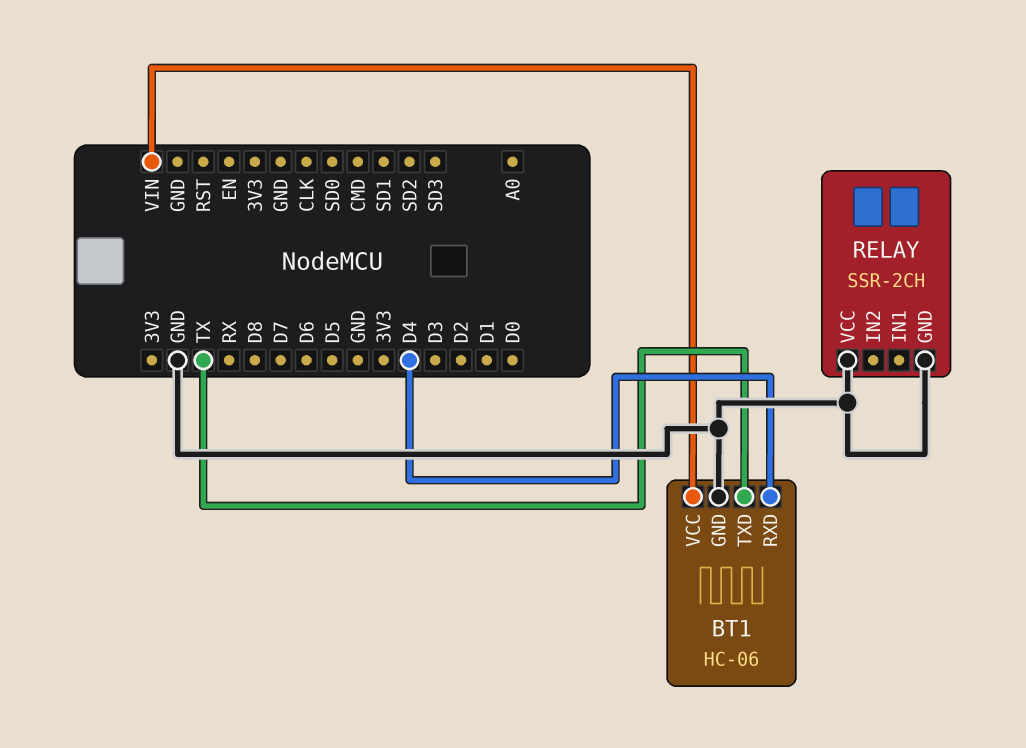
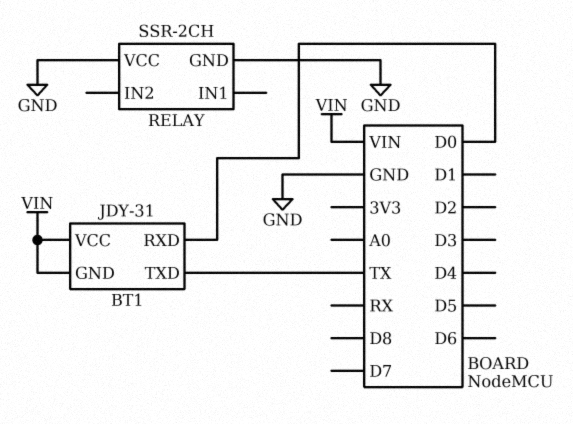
BT1: HC-06 -> JDY-31
BT1 pin GND: GND -> VIN
BT1 pin RXD: D4 -> D0

